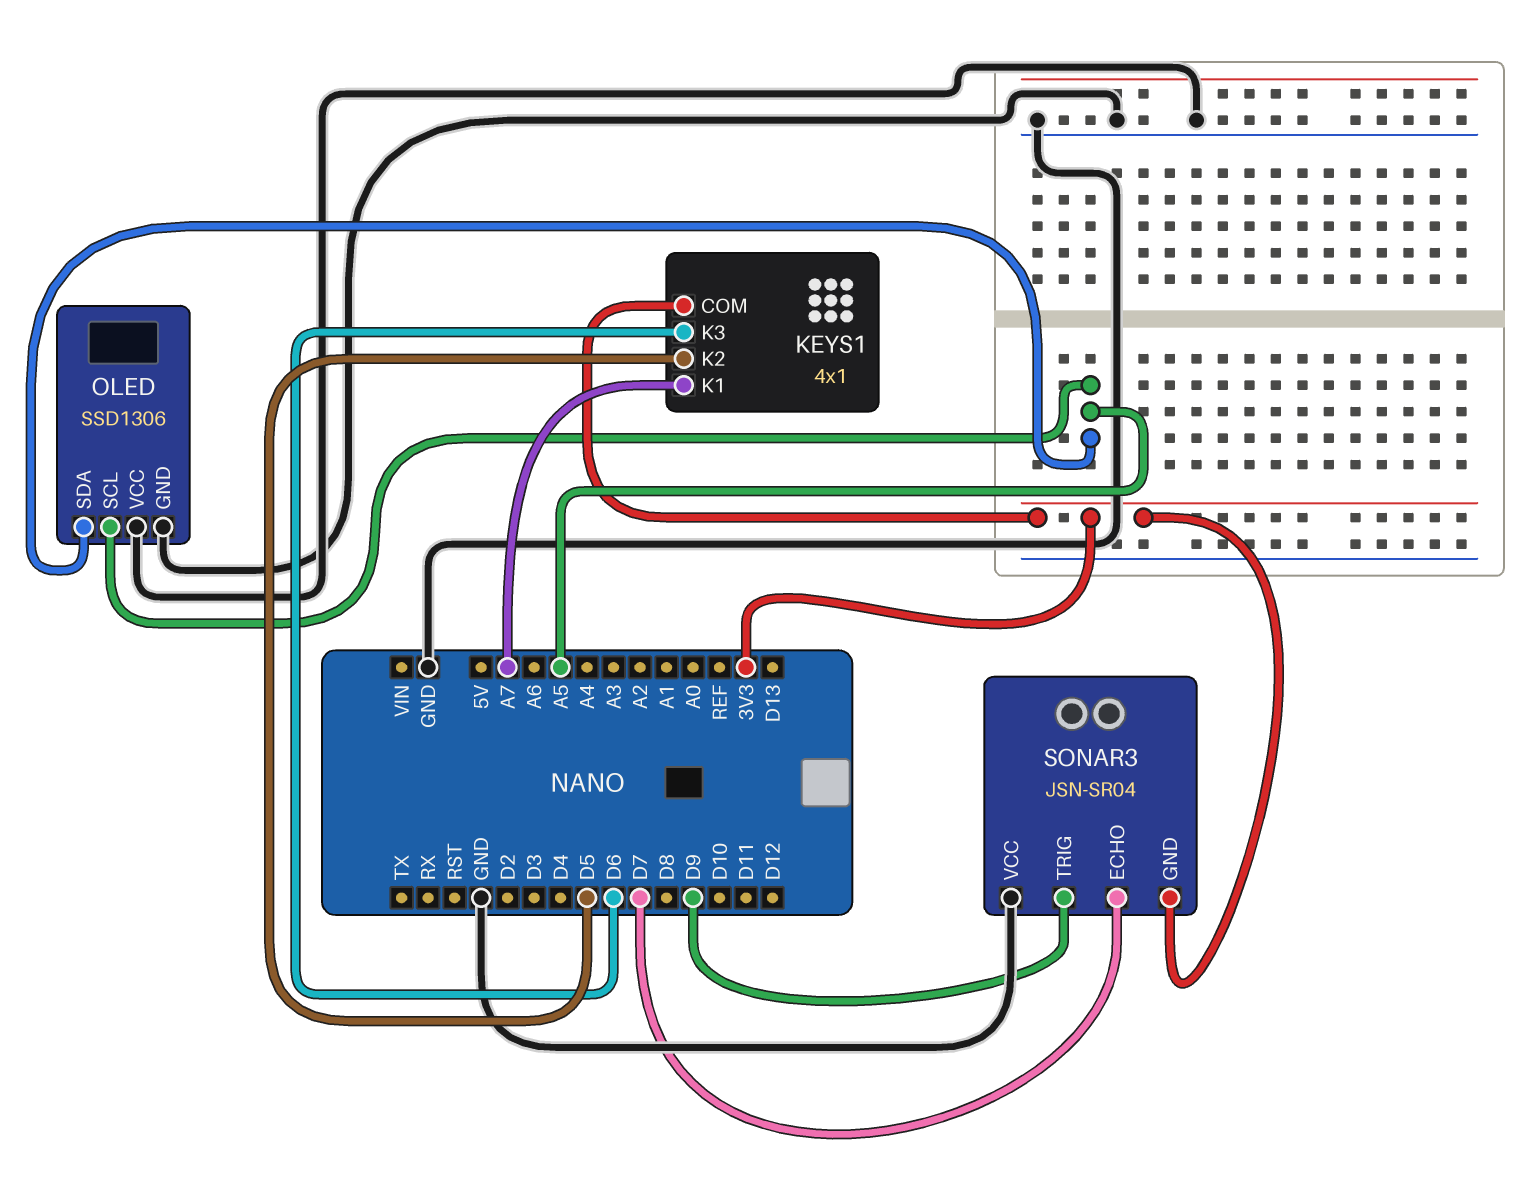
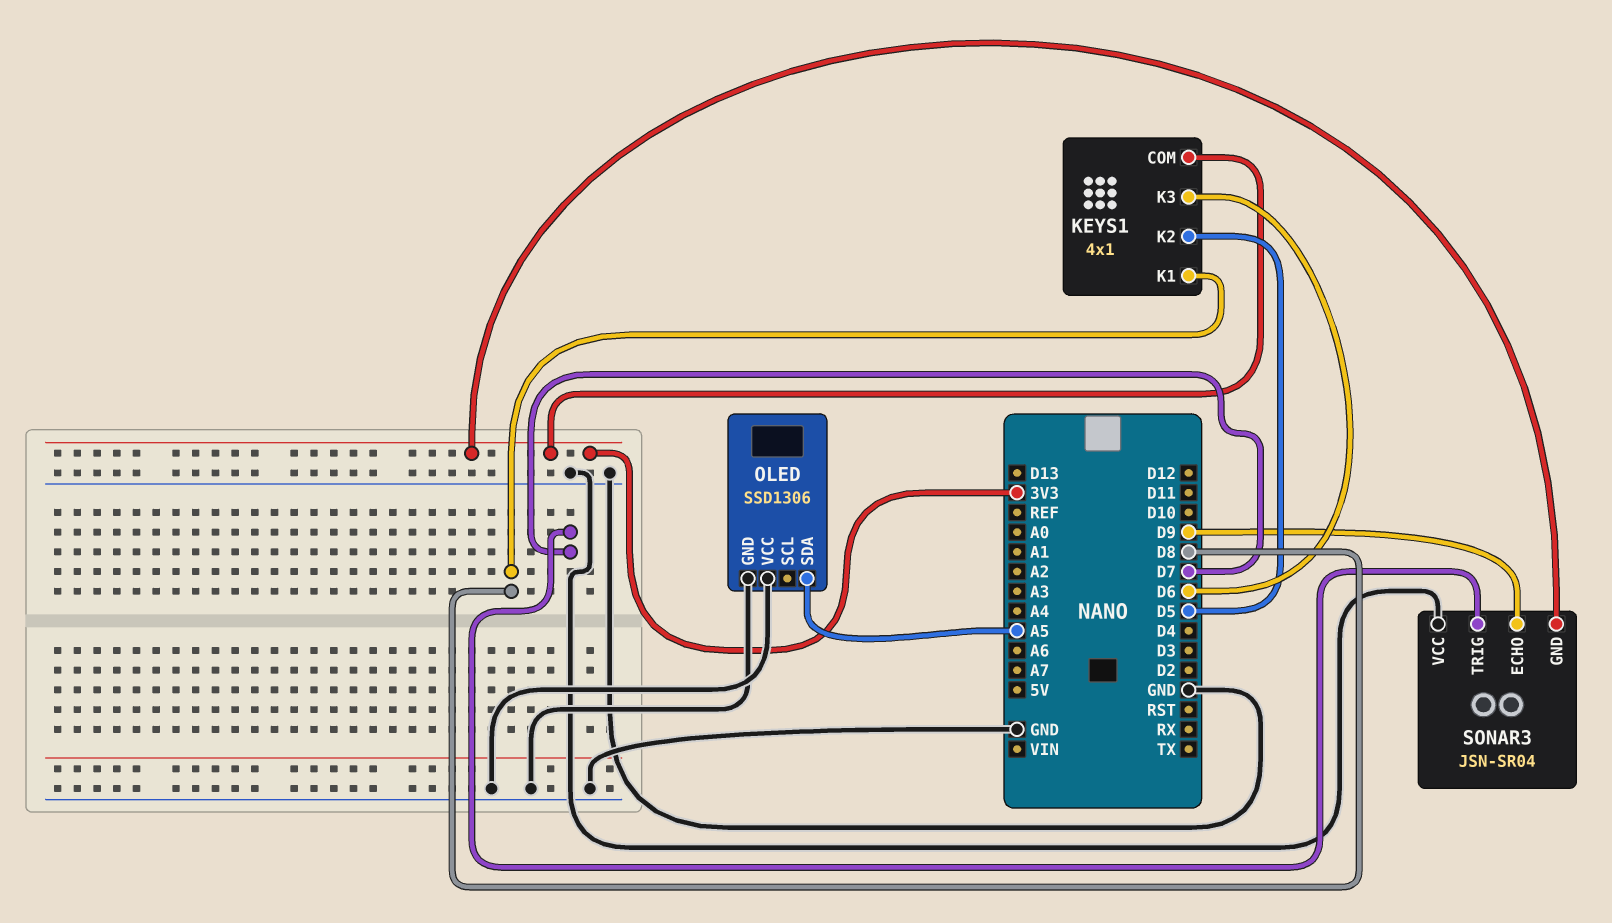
KEYS1 pin K1: A7 -> D8
OLED pin SCL: A5 -> none
SONAR3 pin ECHO: D7 -> D9
SONAR3 pin TRIG: D9 -> D7

